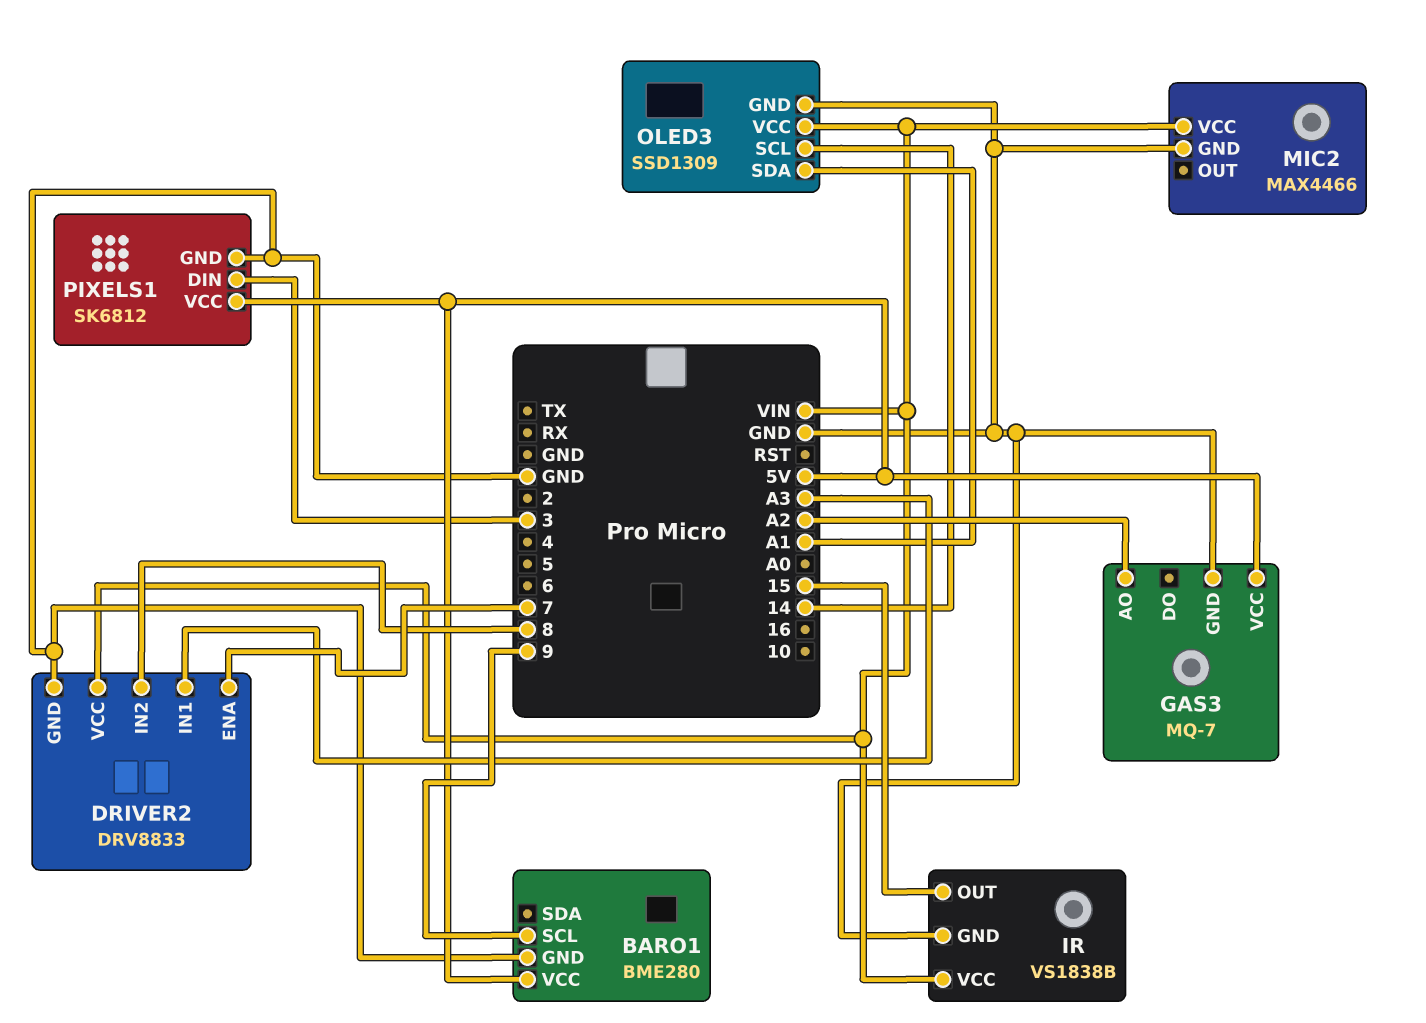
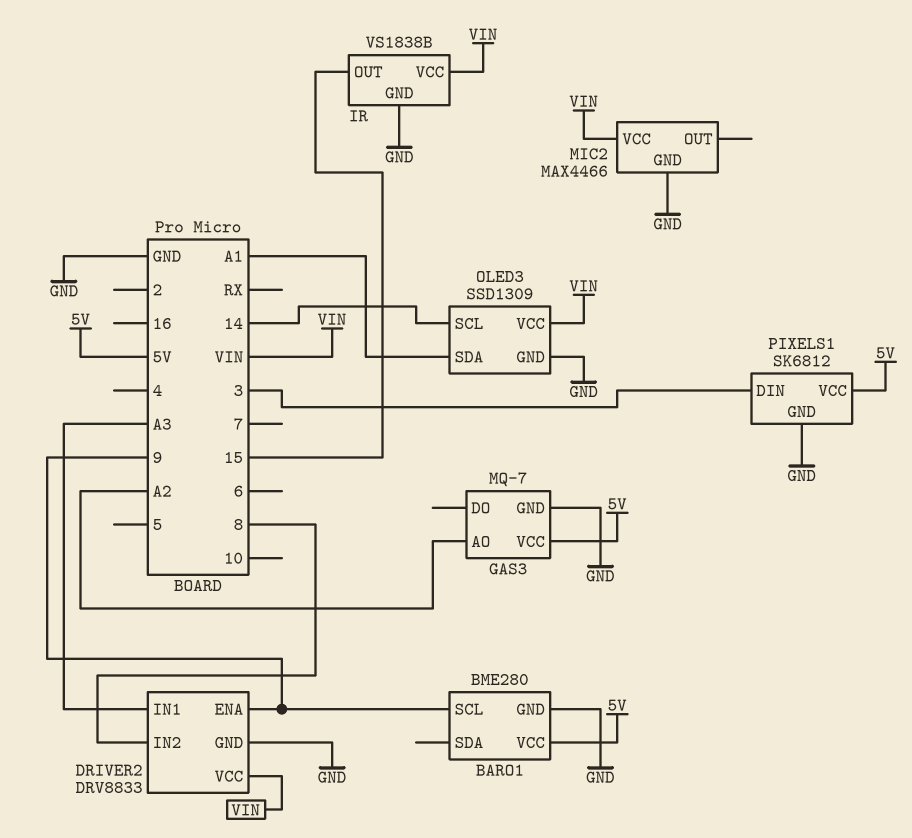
DRIVER2 pin ENA: 7 -> 9

